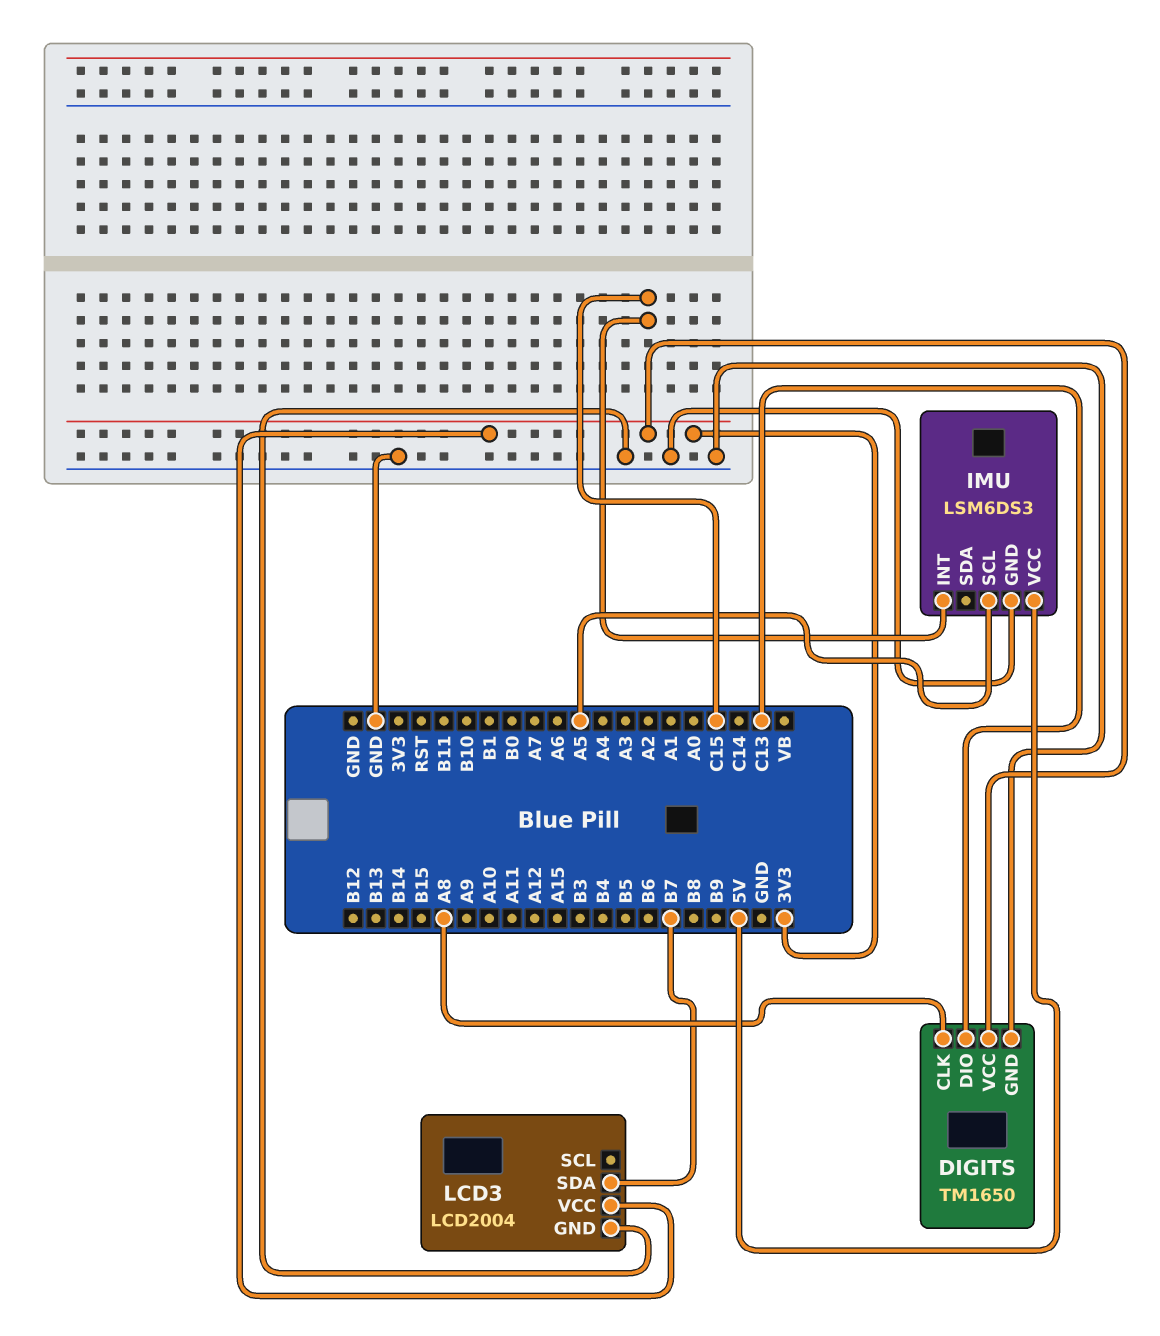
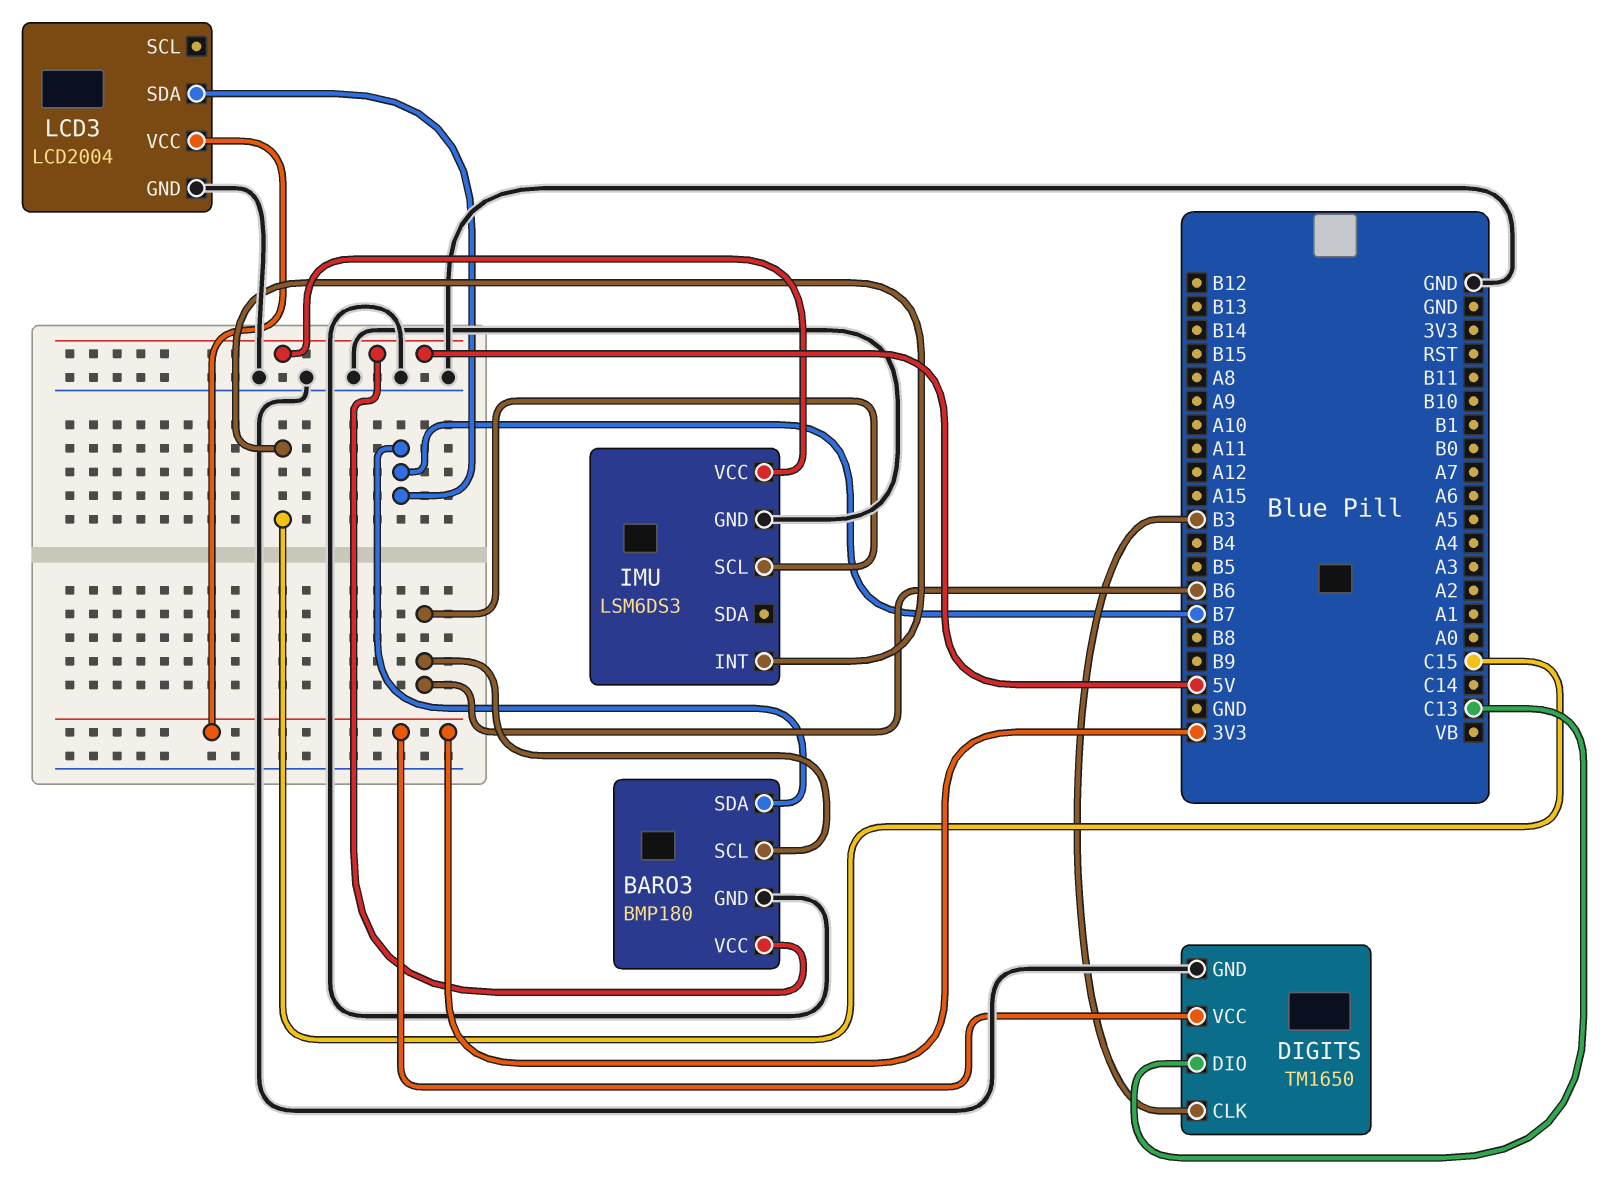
BARO3: none -> BMP180
BARO3 pin GND: none -> GND
BARO3 pin SCL: none -> B6
BARO3 pin SDA: none -> B7
BARO3 pin VCC: none -> 5V
DIGITS pin CLK: A8 -> B3
IMU pin SCL: A5 -> B6

